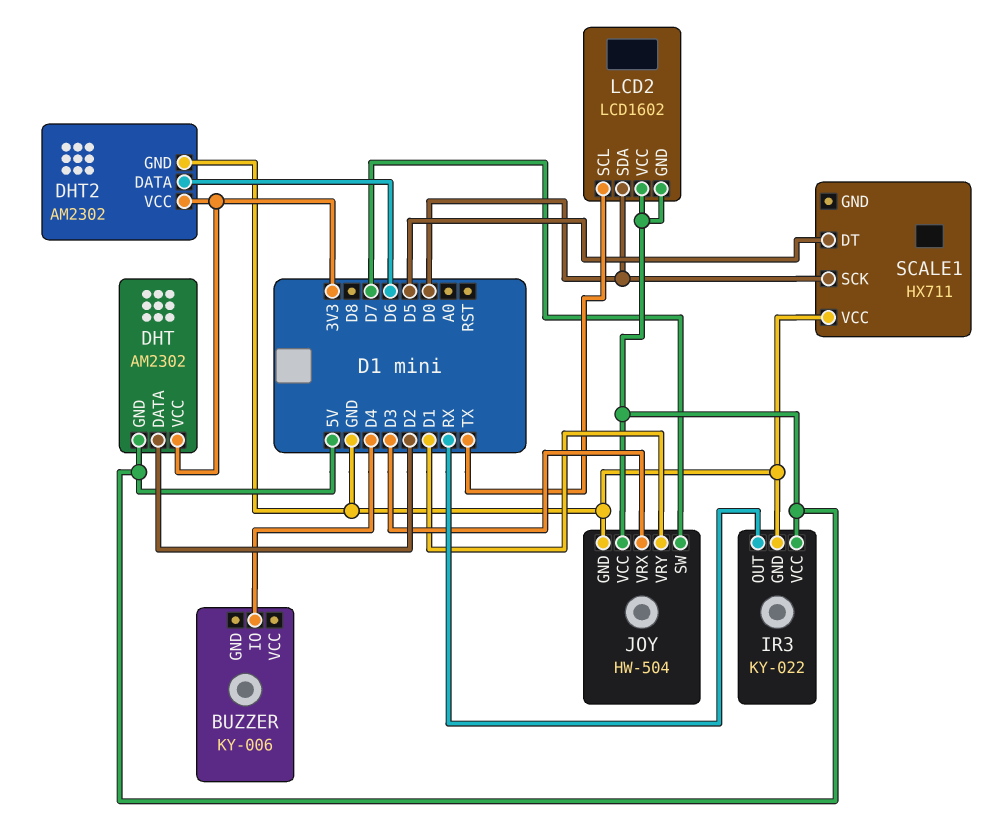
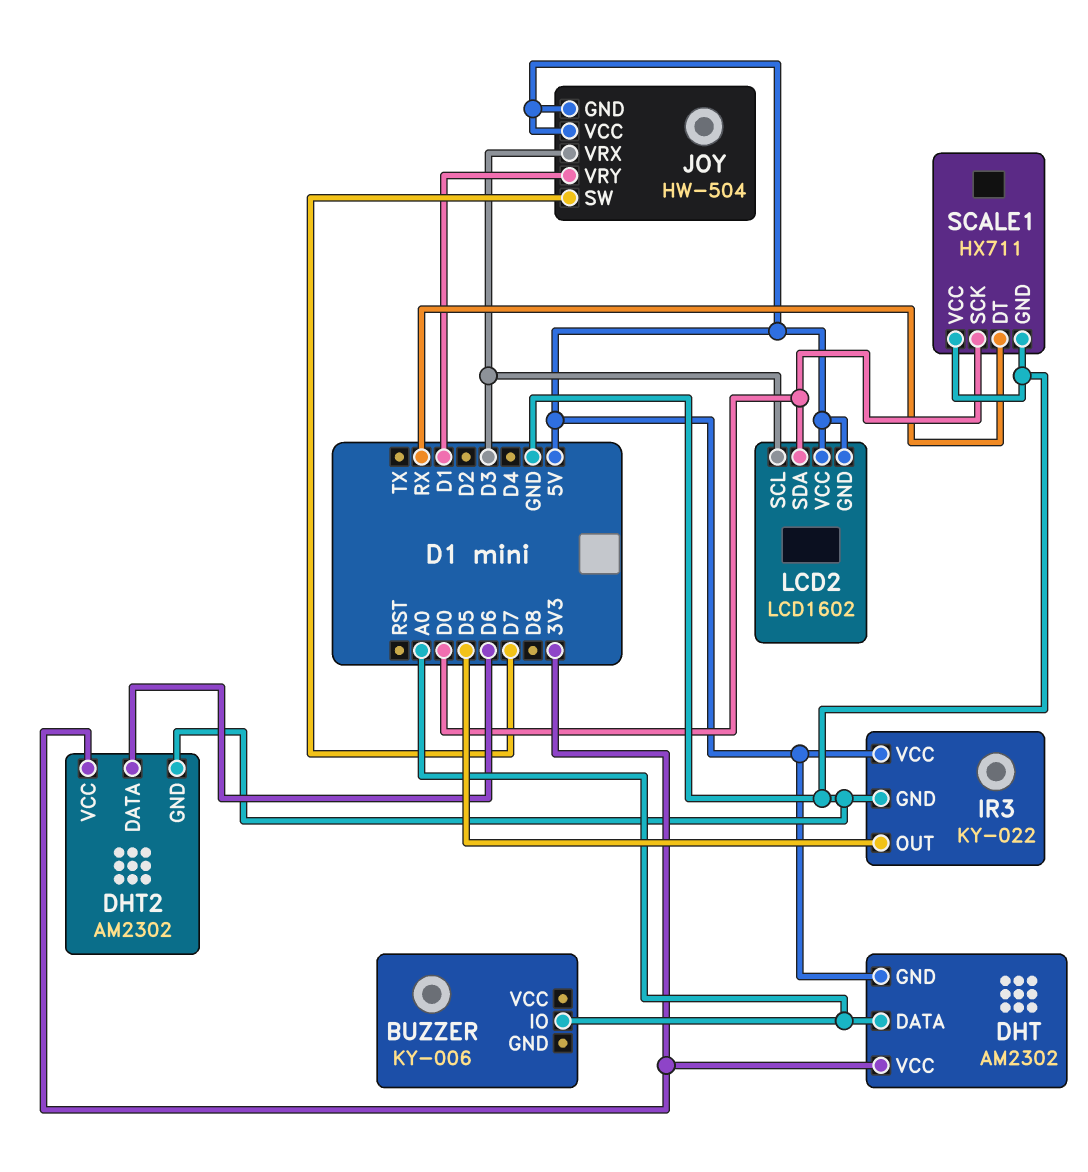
BUZZER pin IO: D4 -> A0
DHT pin DATA: D2 -> A0
IR3 pin OUT: RX -> D5
JOY pin GND: GND -> 5V
LCD2 pin SCL: TX -> D3
SCALE1 pin DT: D5 -> RX
SCALE1 pin GND: none -> GND

